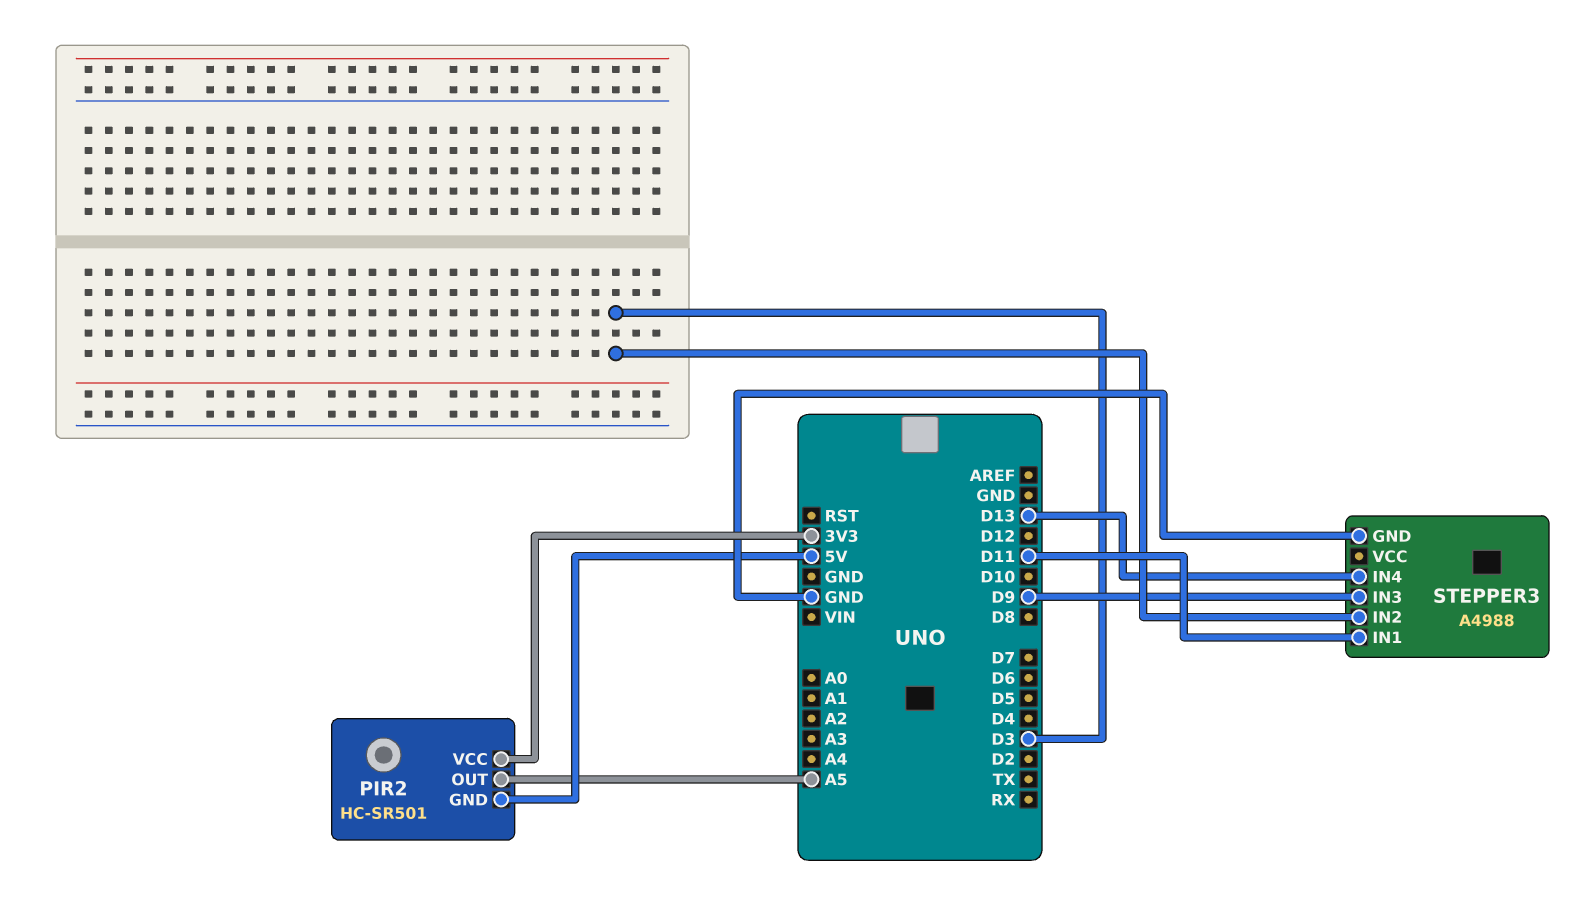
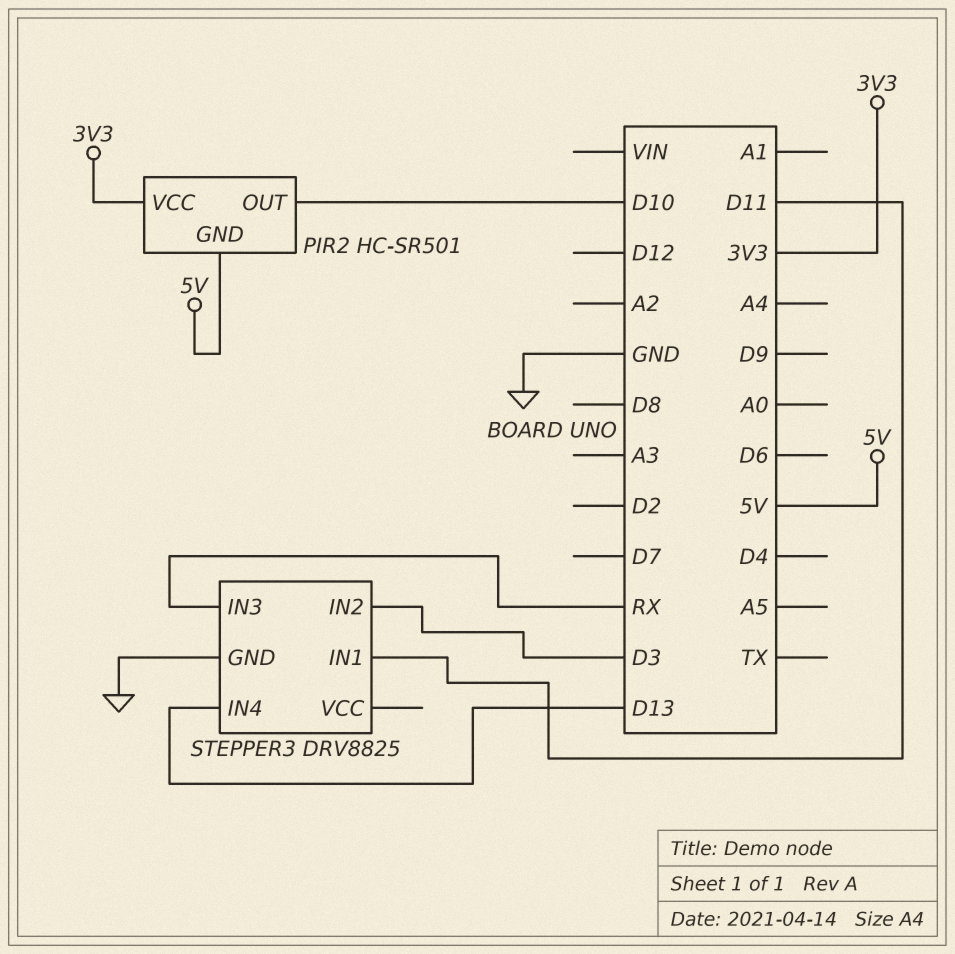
PIR2 pin OUT: A5 -> D10
STEPPER3: A4988 -> DRV8825
STEPPER3 pin IN3: D9 -> RX

